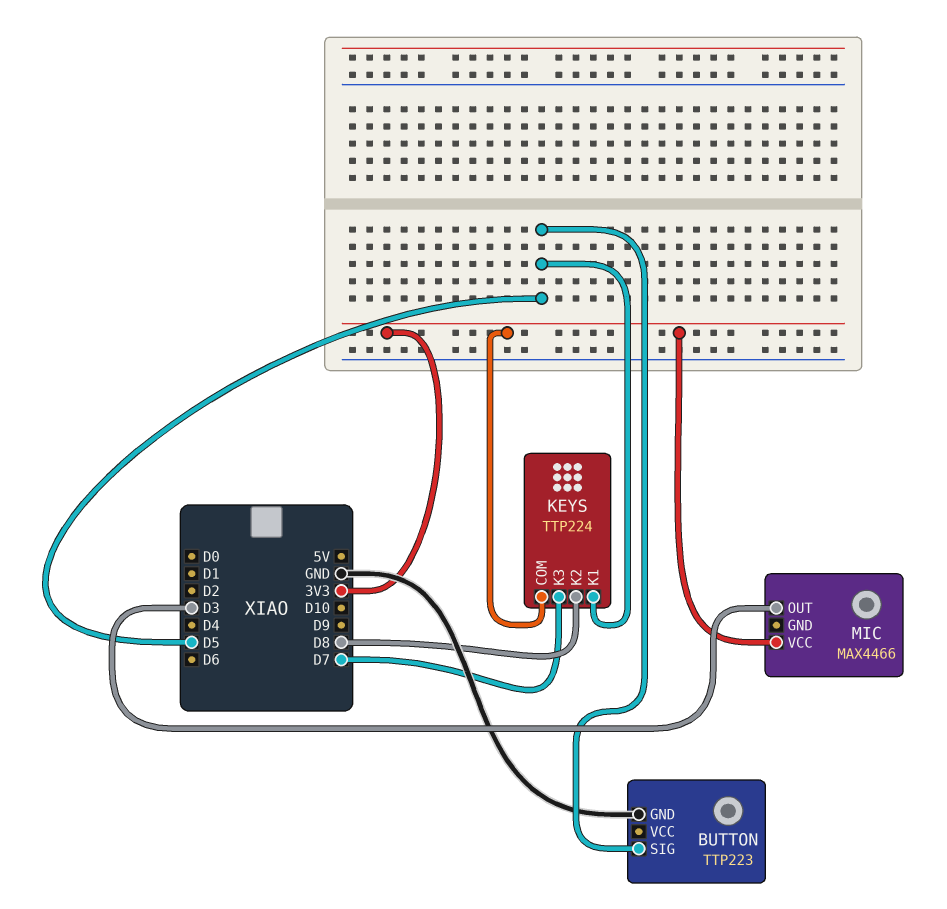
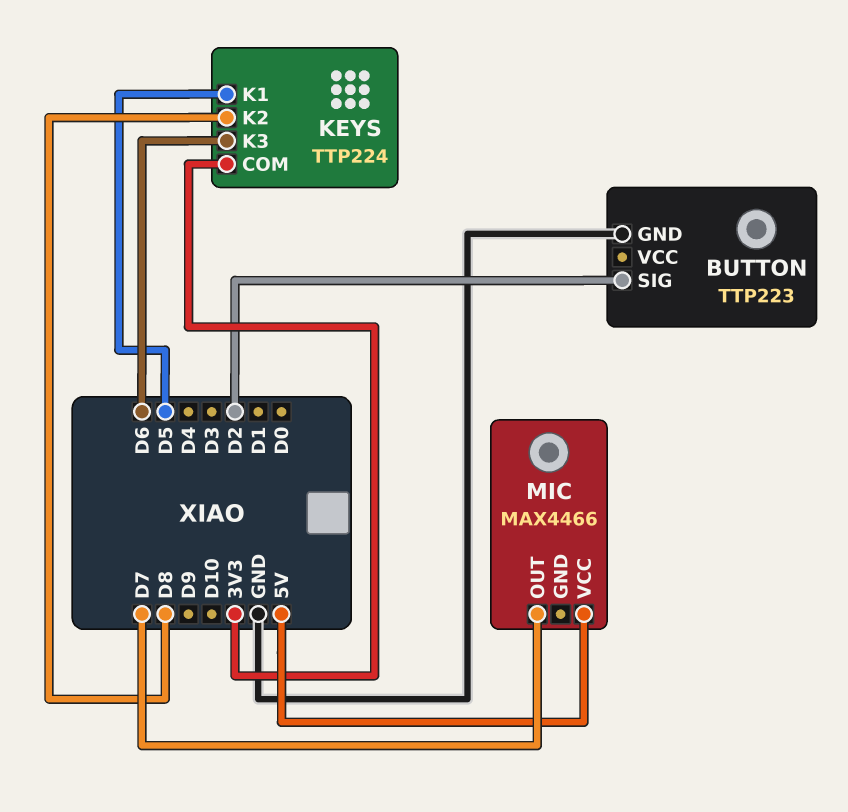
BUTTON pin SIG: D5 -> D2
KEYS pin K3: D7 -> D6
MIC pin OUT: D3 -> D7
MIC pin VCC: 3V3 -> 5V

